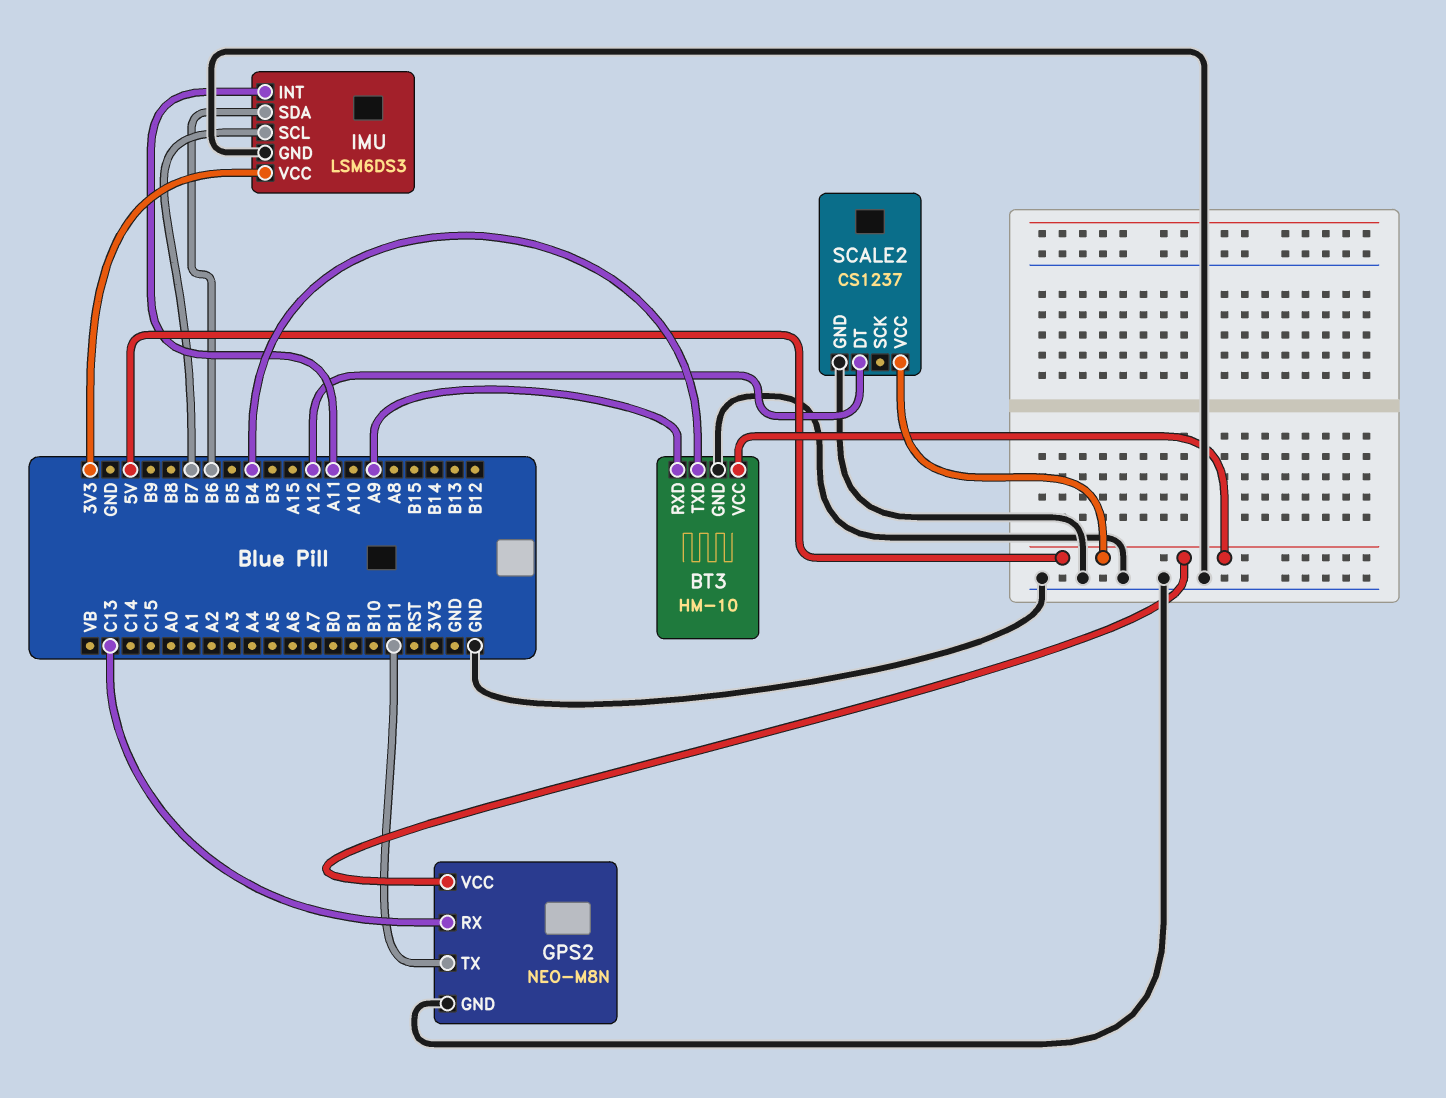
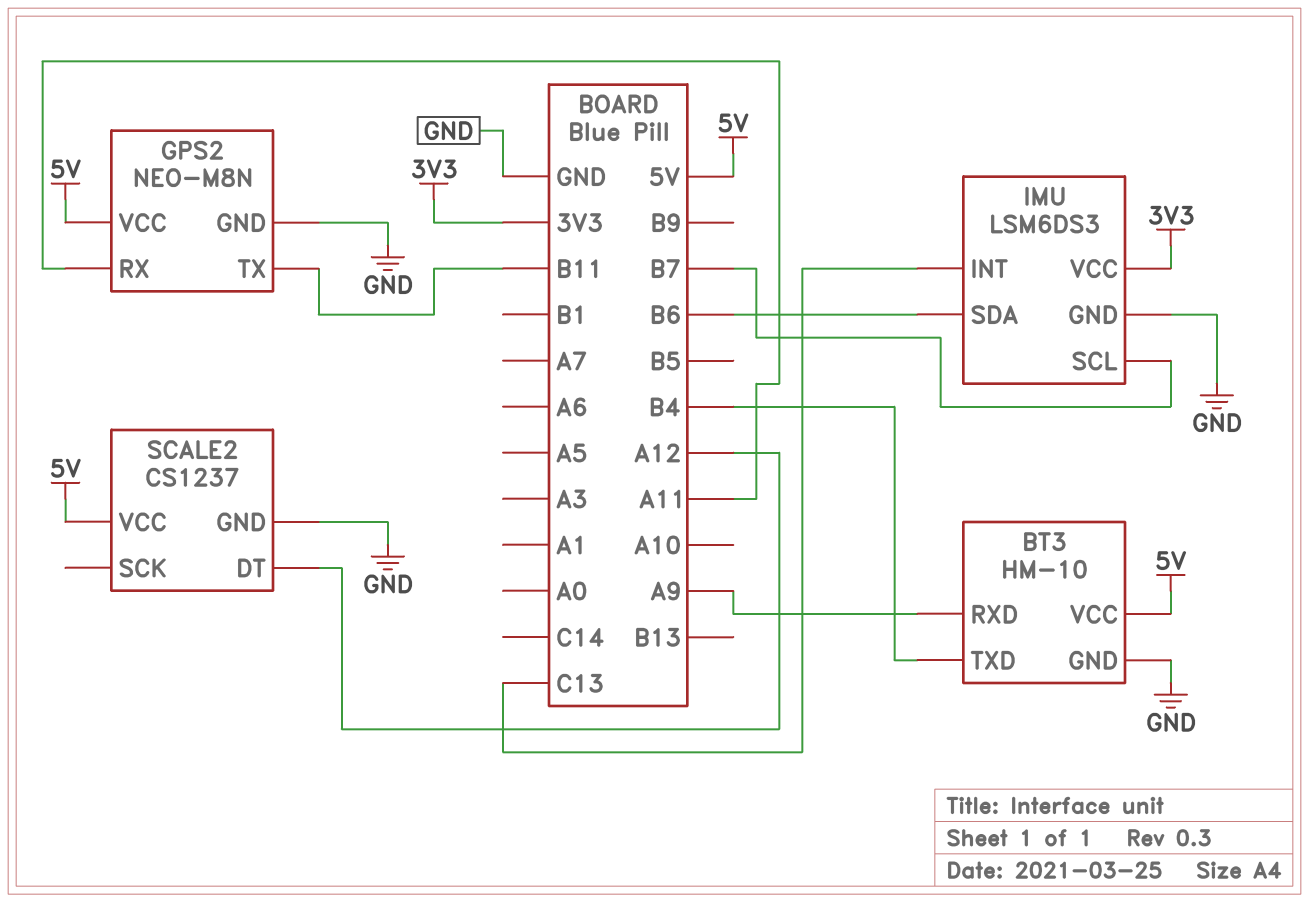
GPS2 pin RX: C13 -> A11
IMU pin INT: A11 -> C13

